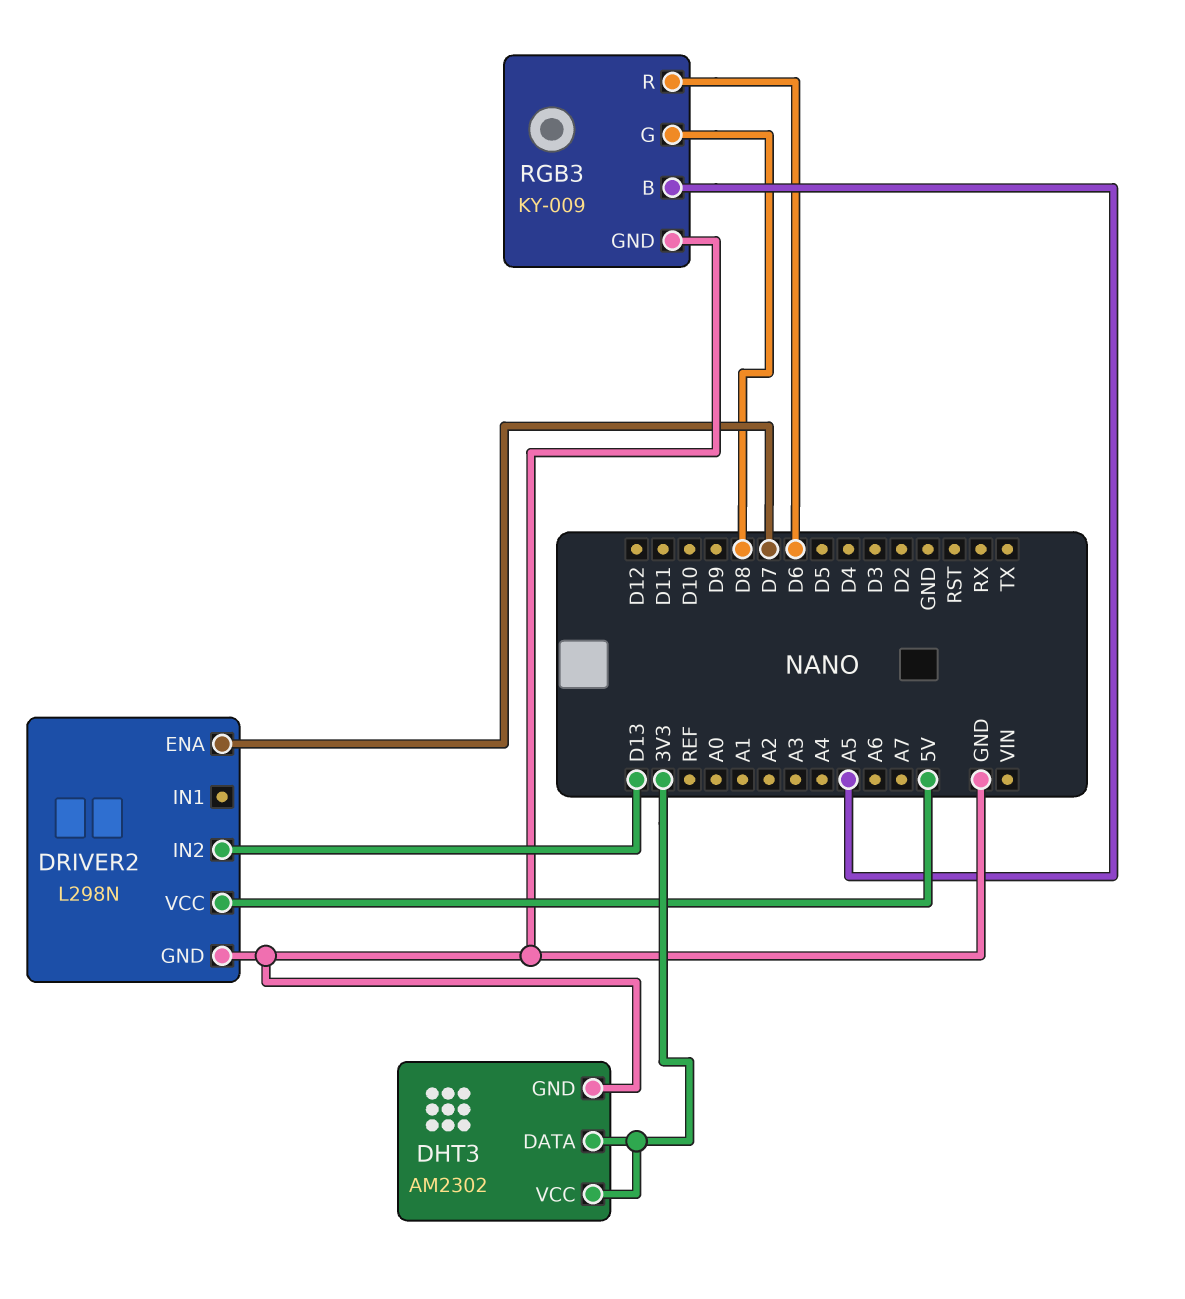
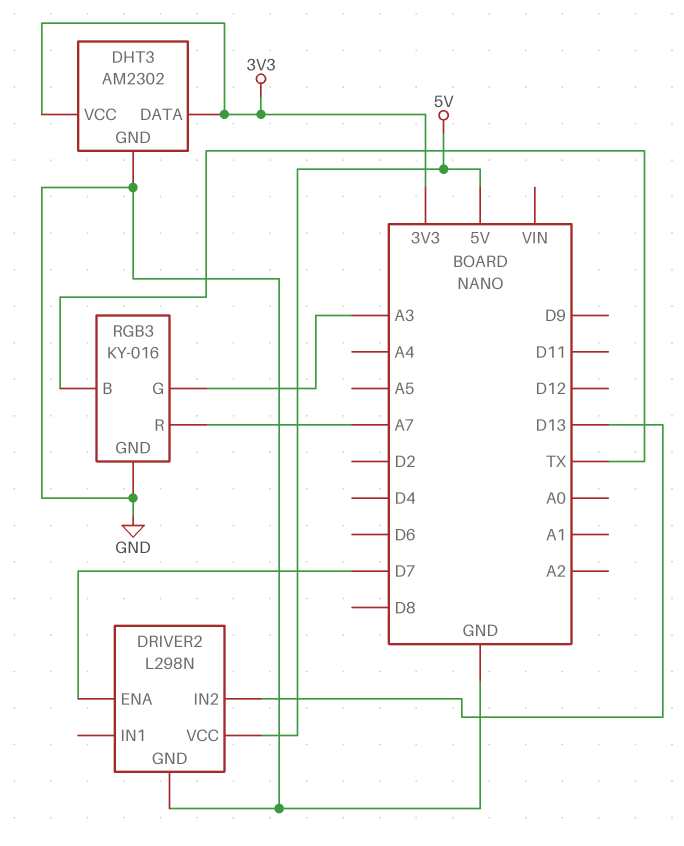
RGB3: KY-009 -> KY-016
RGB3 pin B: A5 -> TX
RGB3 pin G: D8 -> A3
RGB3 pin R: D6 -> A7

